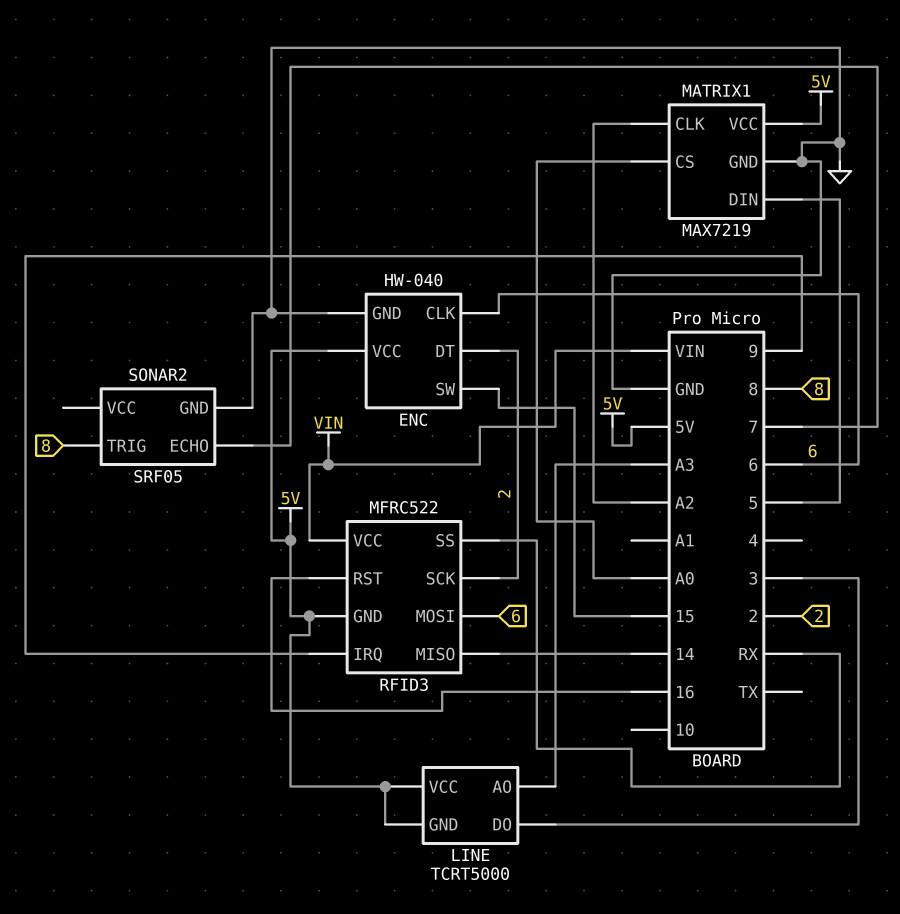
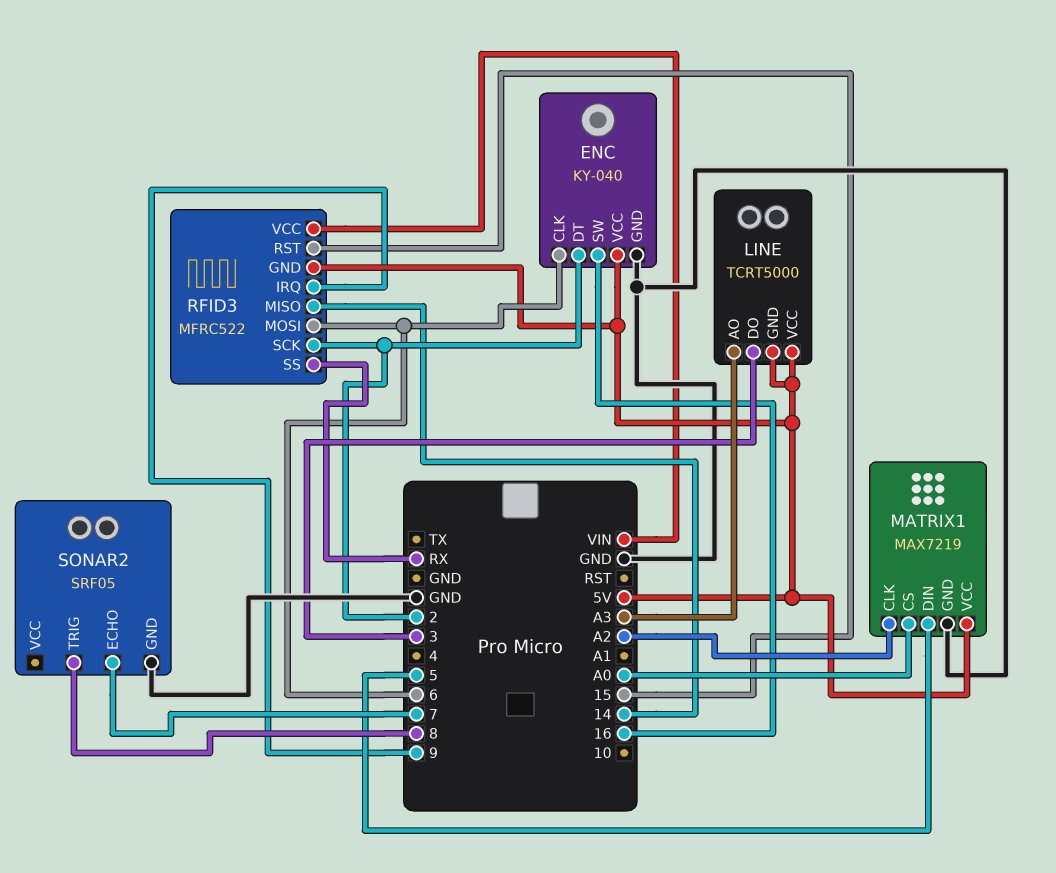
ENC: HW-040 -> KY-040
ENC pin SW: 15 -> 16
RFID3 pin RST: 16 -> 15

